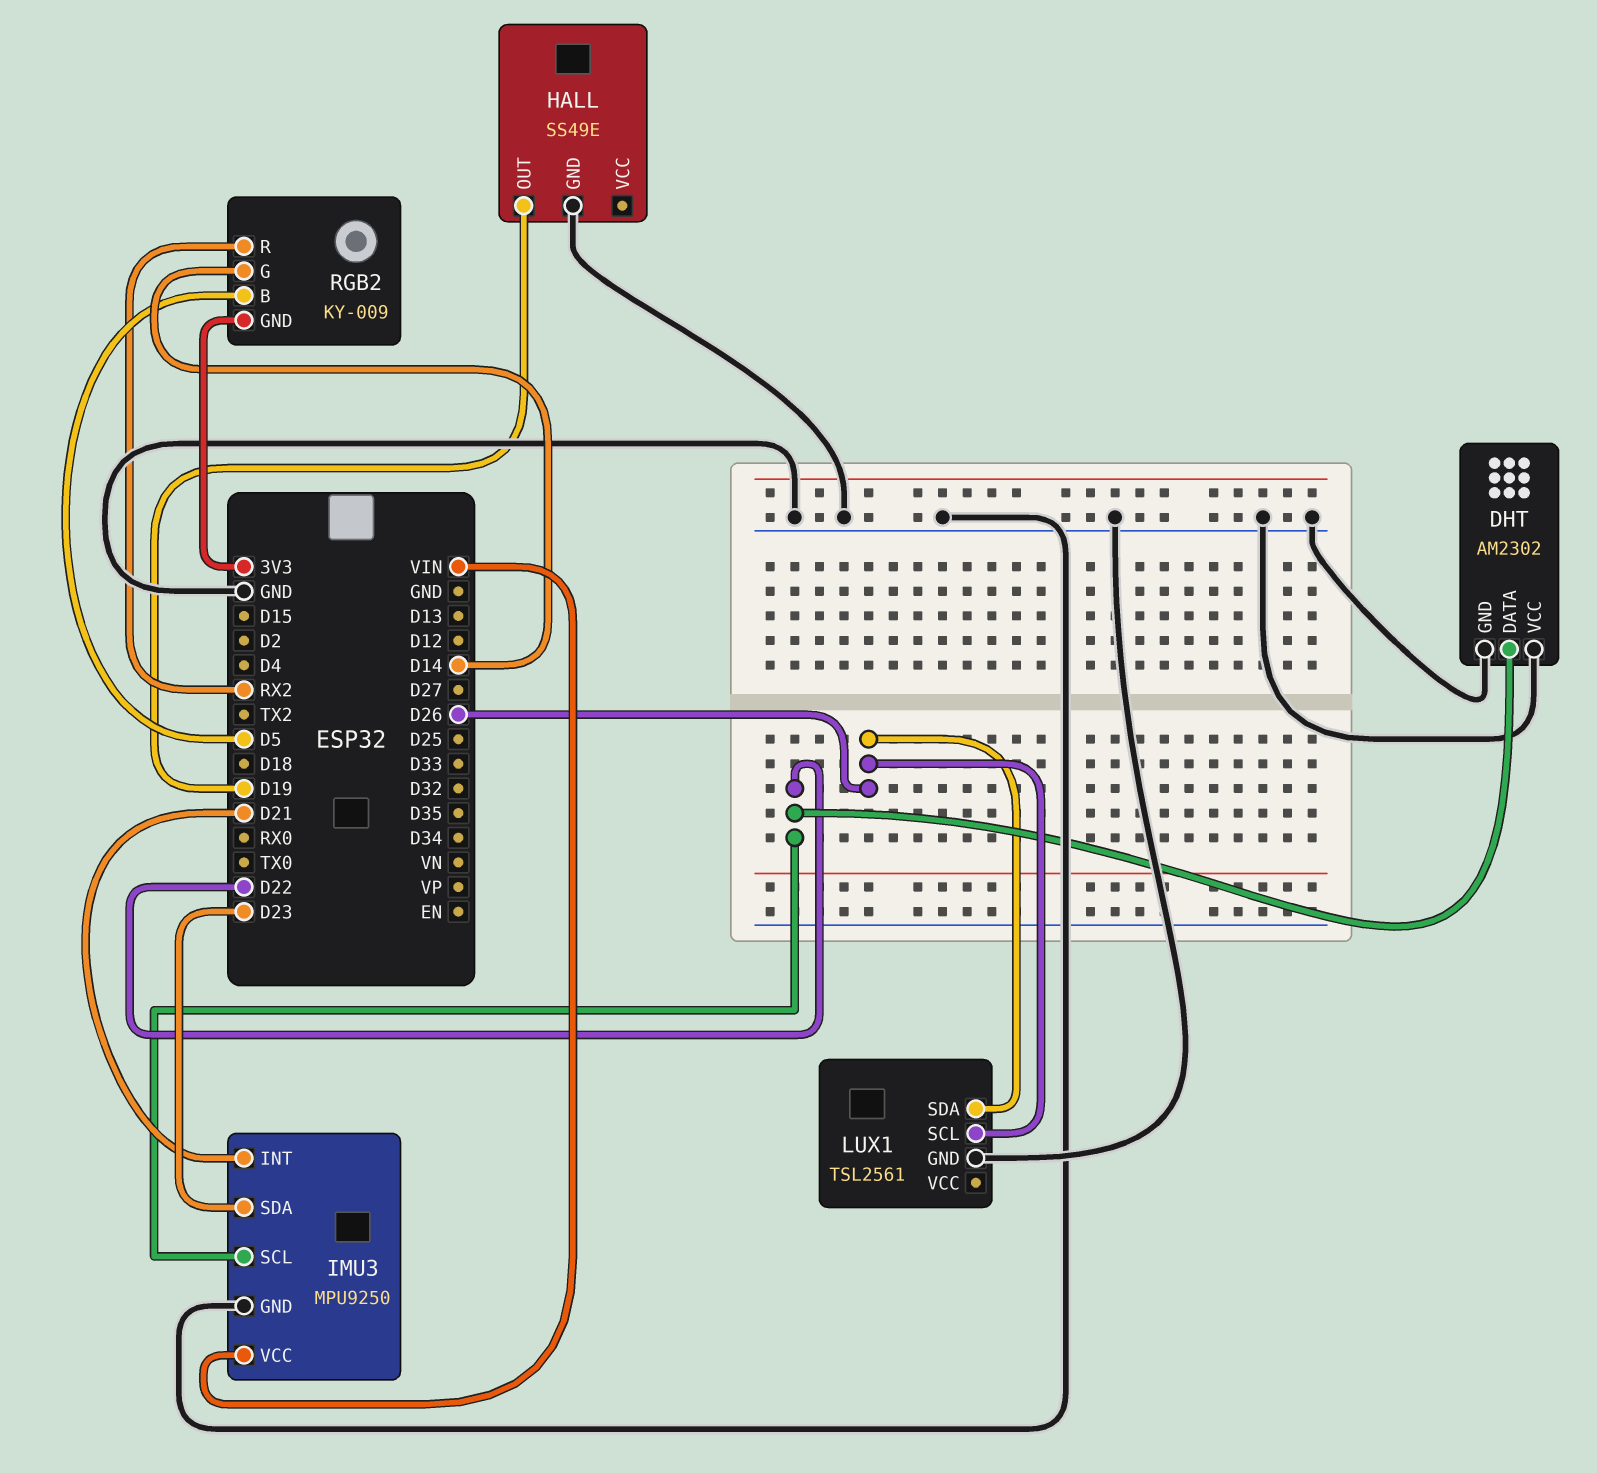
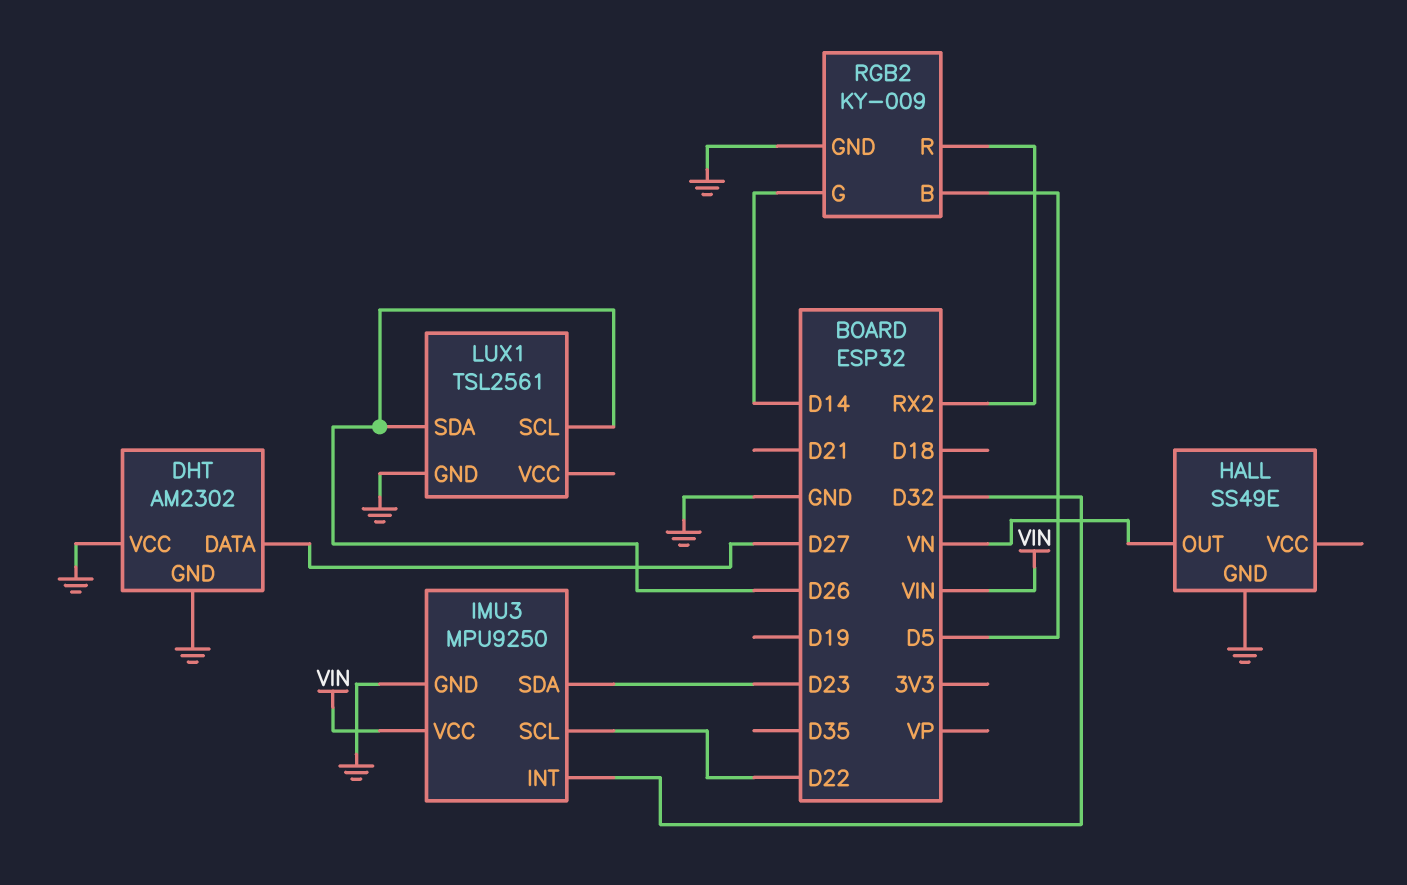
DHT pin DATA: D22 -> D27
HALL pin OUT: D19 -> VN
IMU3 pin INT: D21 -> D32
RGB2 pin GND: 3V3 -> GND

